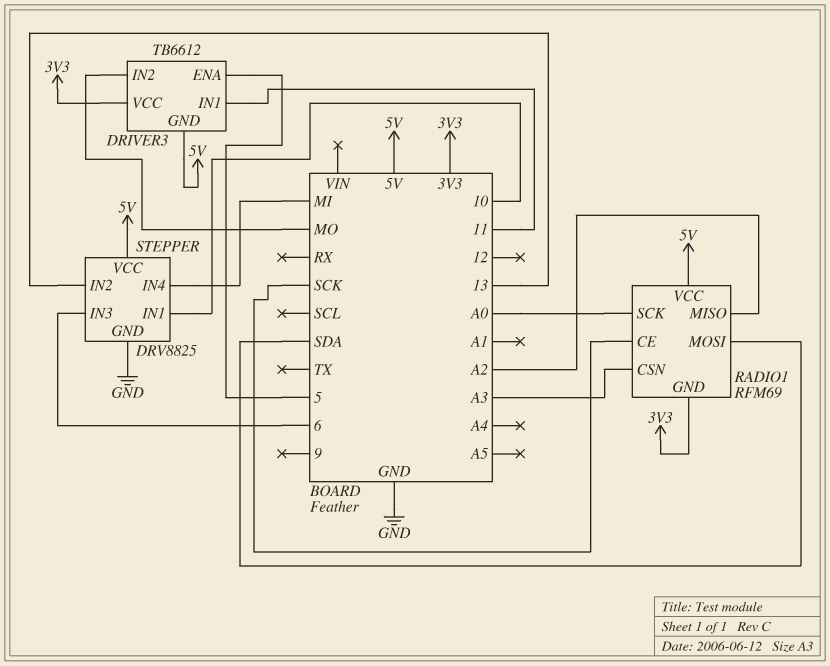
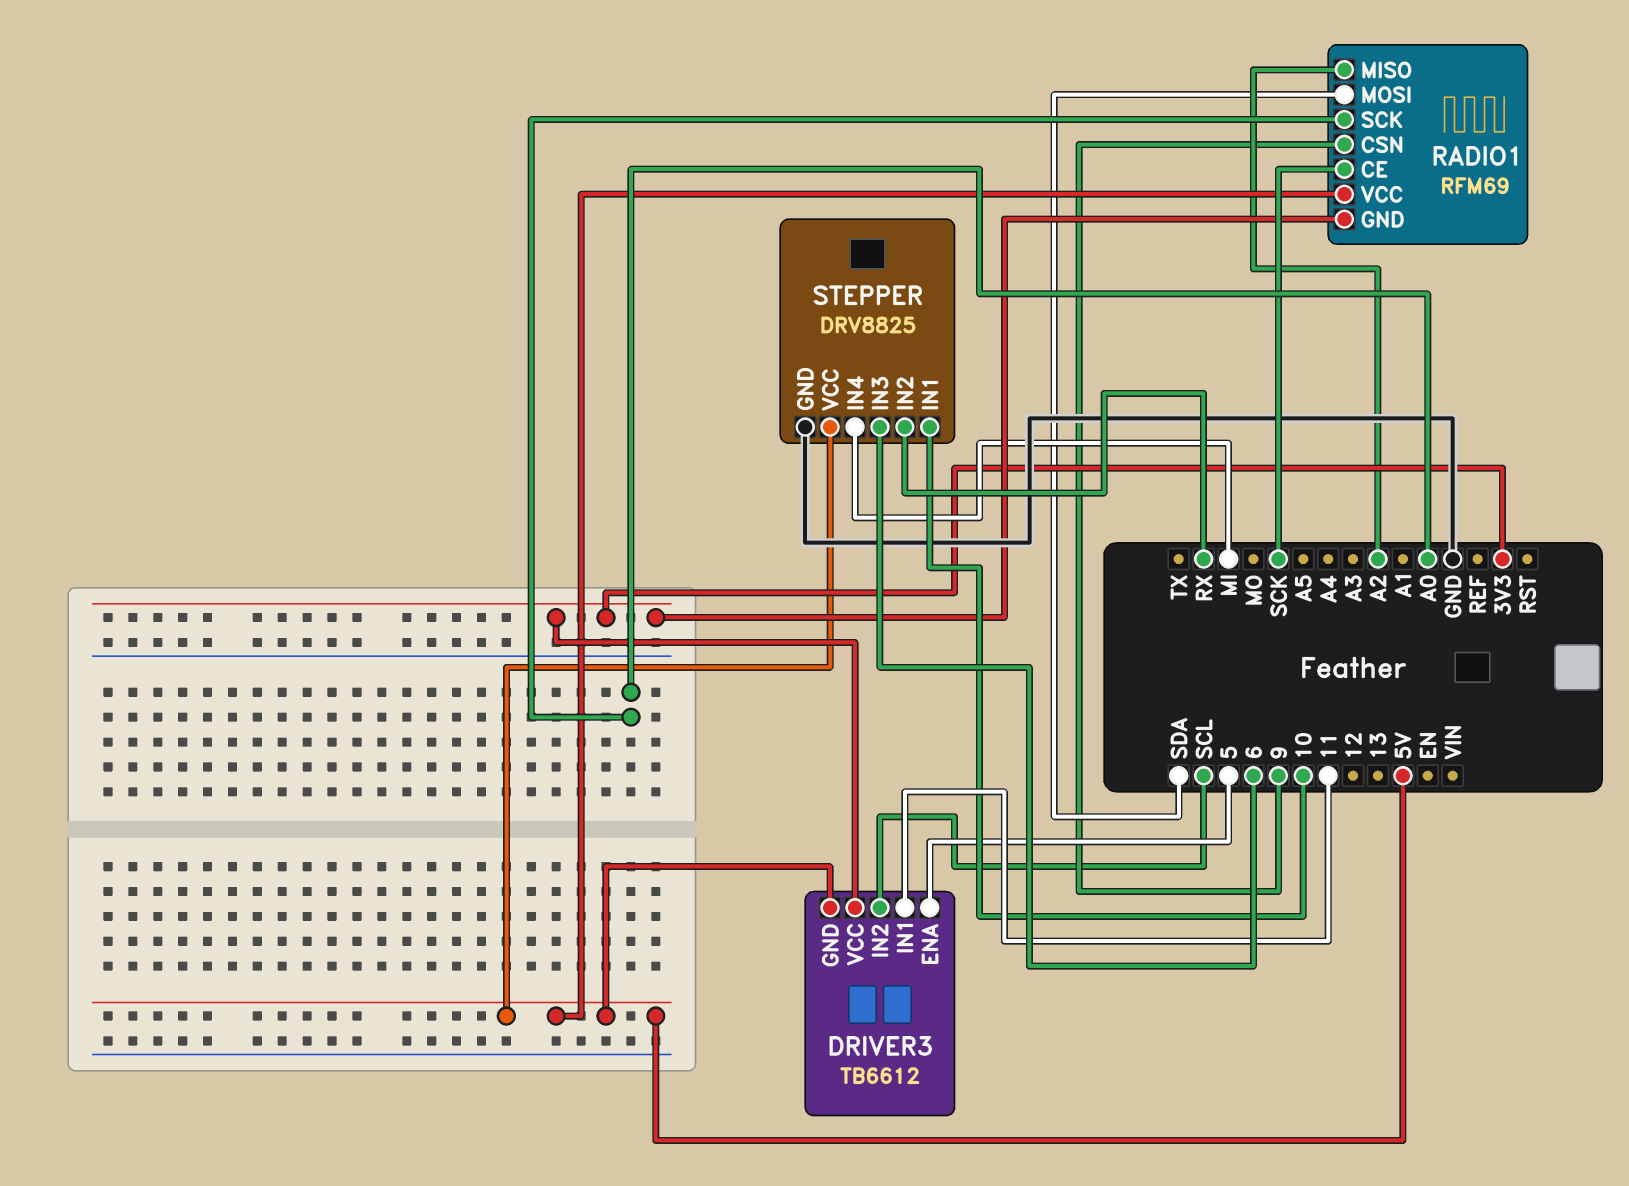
DRIVER3 pin IN2: MO -> SCL
RADIO1 pin CSN: A3 -> 9
STEPPER pin IN2: 13 -> RX

